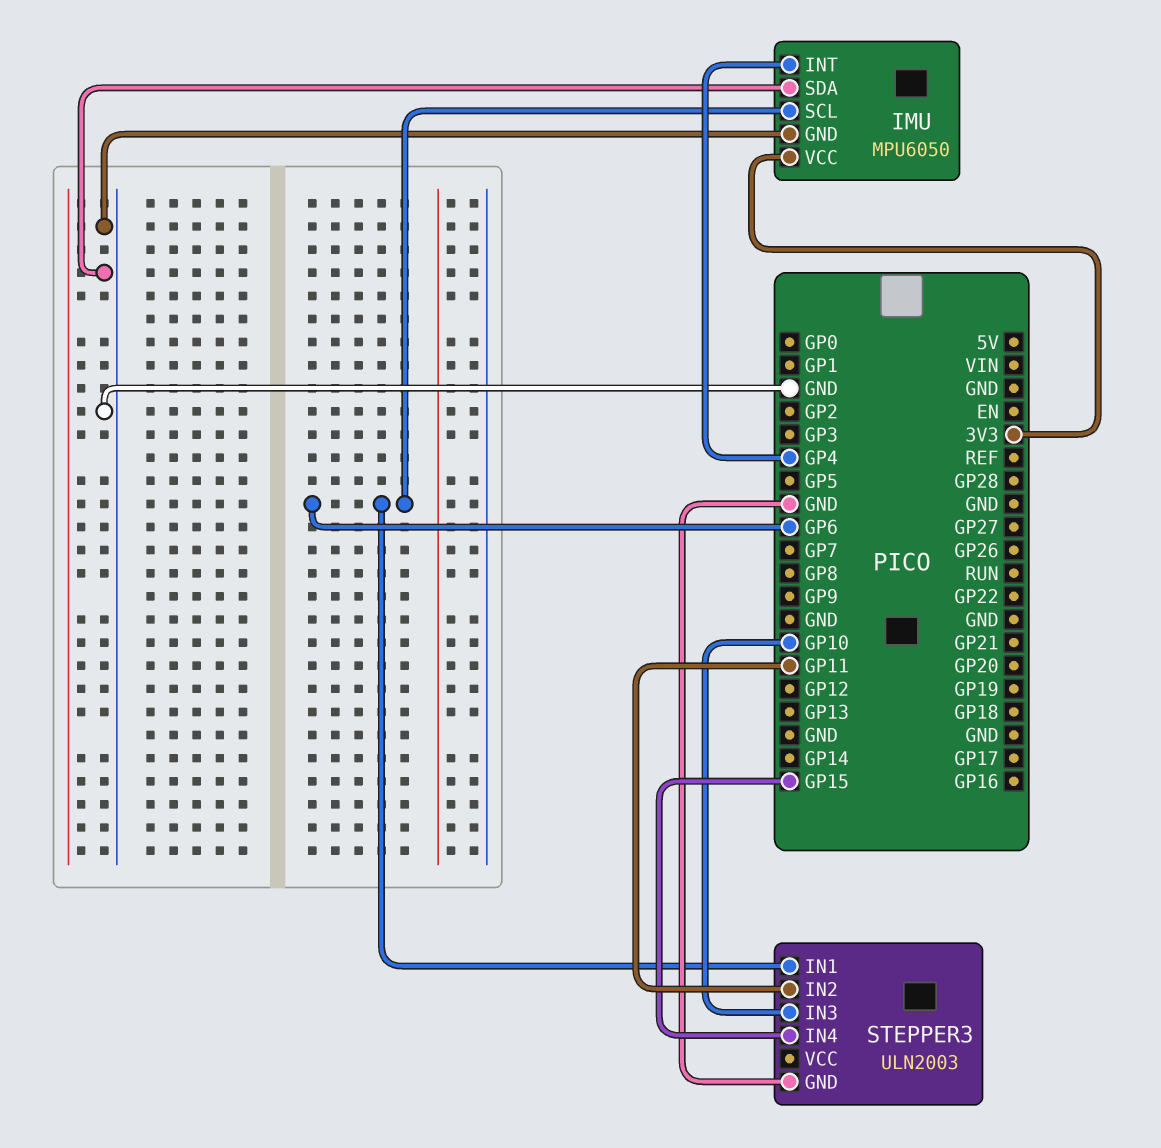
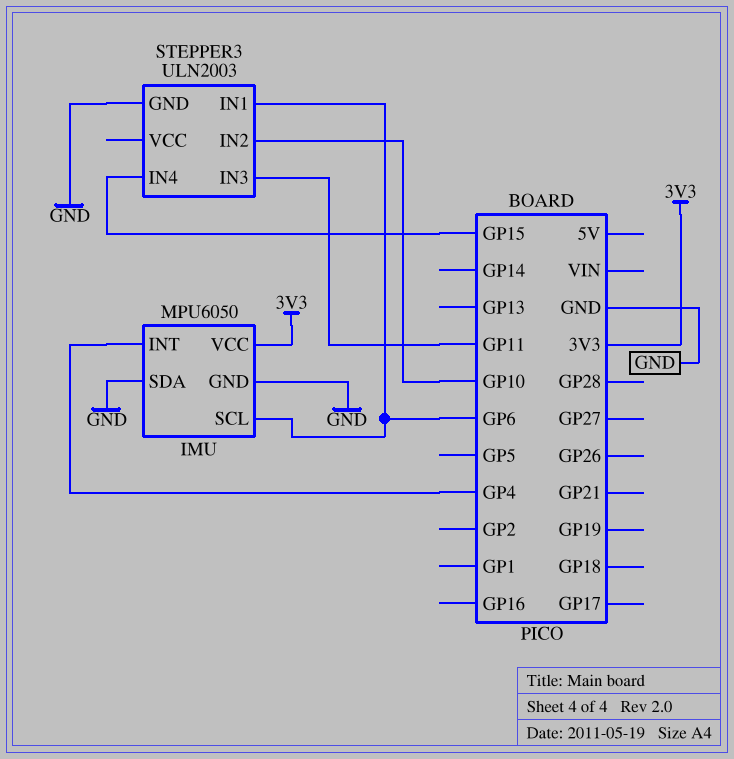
STEPPER3 pin IN2: GP11 -> GP10
STEPPER3 pin IN3: GP10 -> GP11

